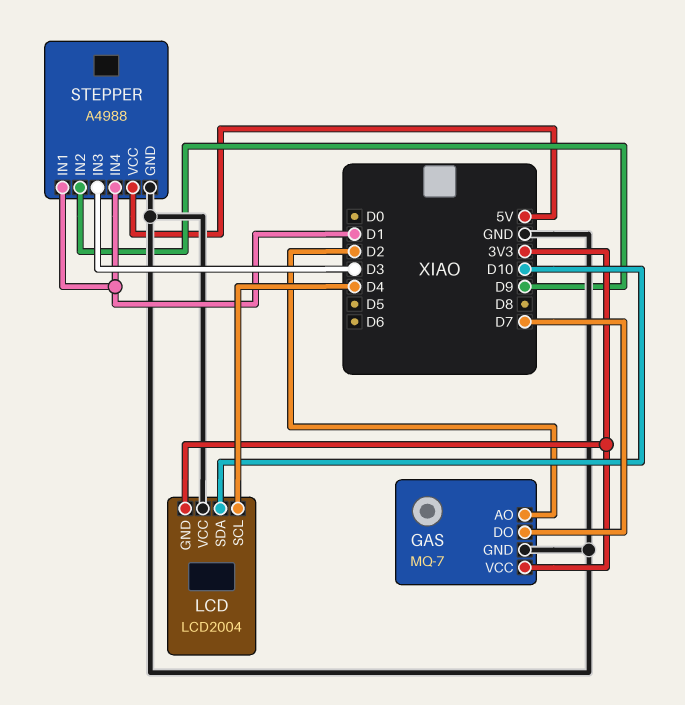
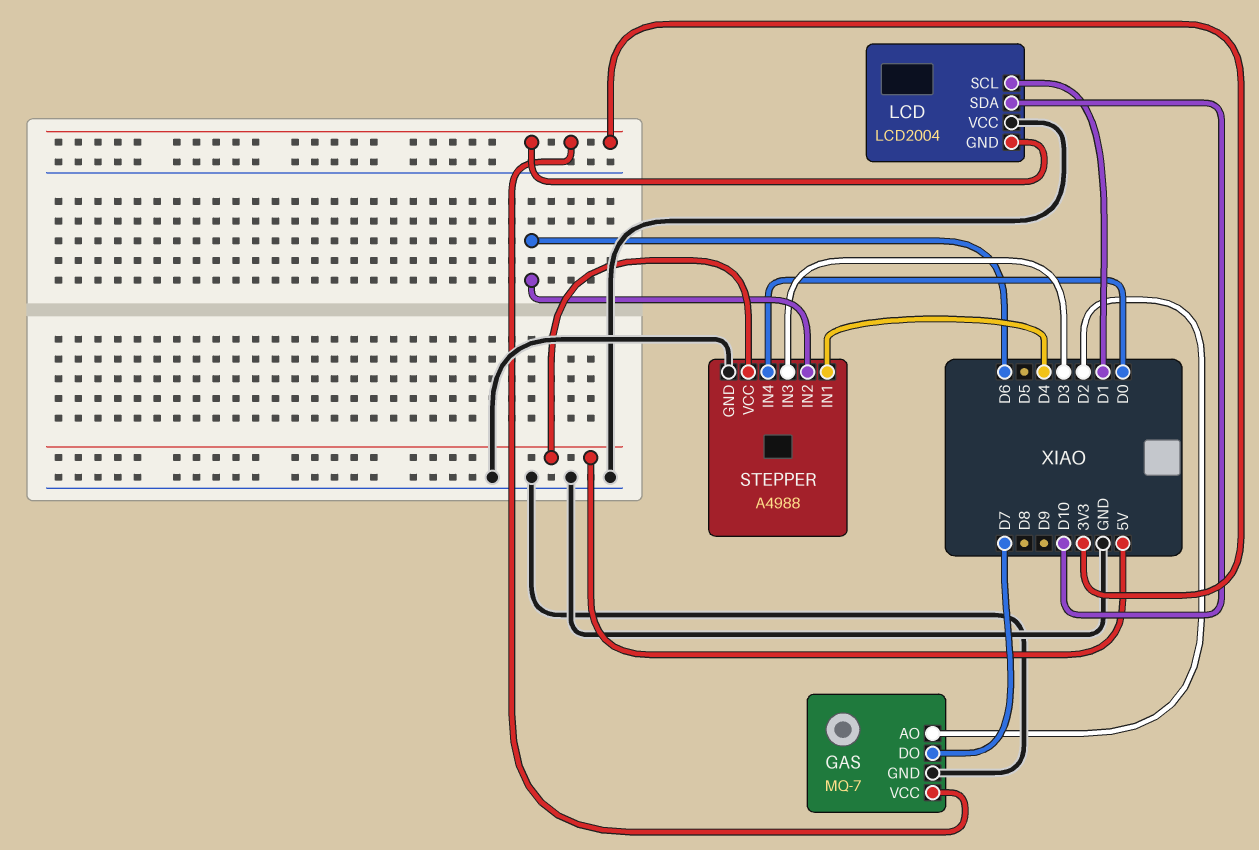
LCD pin SCL: D4 -> D1
STEPPER pin IN1: D1 -> D4
STEPPER pin IN2: D9 -> D6
STEPPER pin IN4: D1 -> D0

